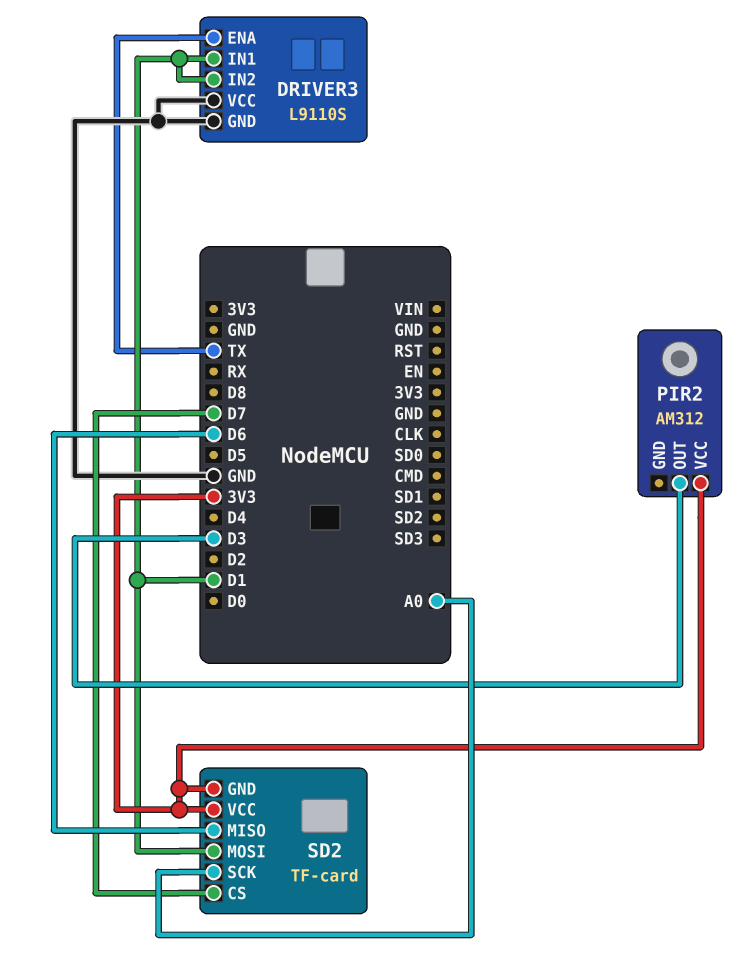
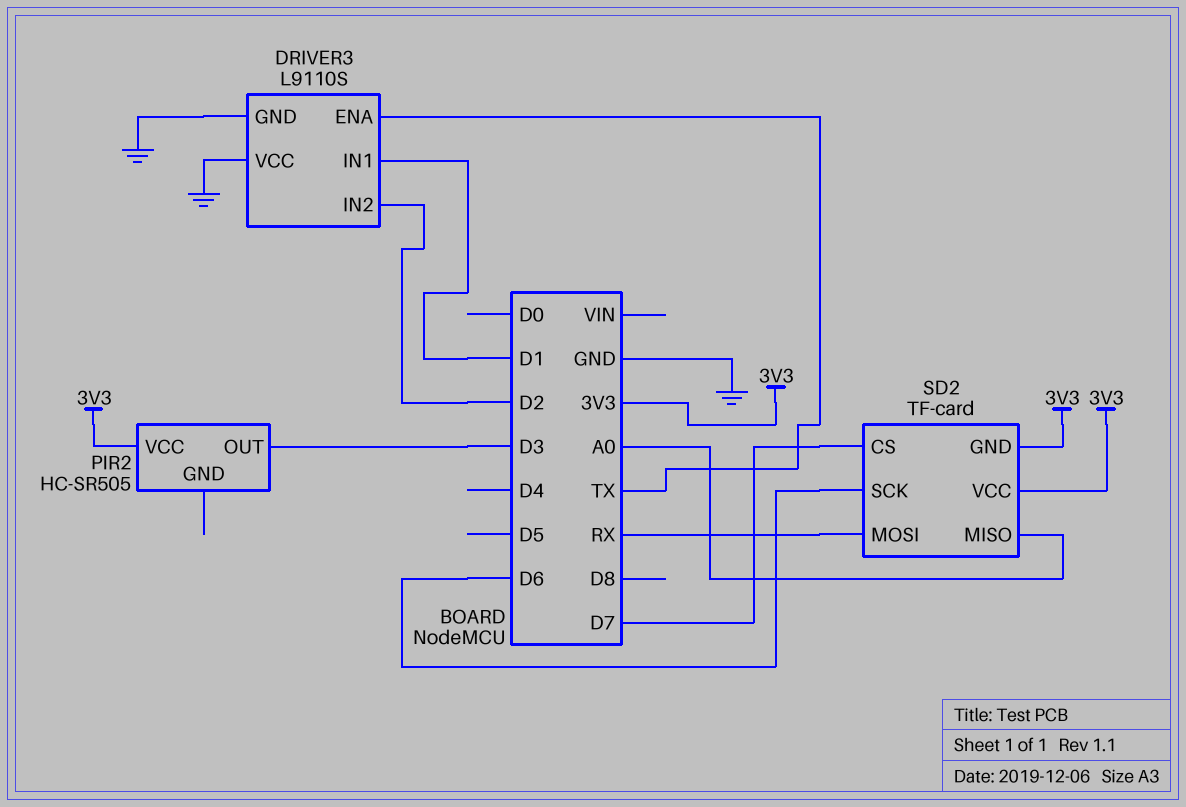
DRIVER3 pin IN2: D1 -> D2
PIR2: AM312 -> HC-SR505
SD2 pin MISO: D6 -> A0
SD2 pin MOSI: D1 -> RX
SD2 pin SCK: A0 -> D6

